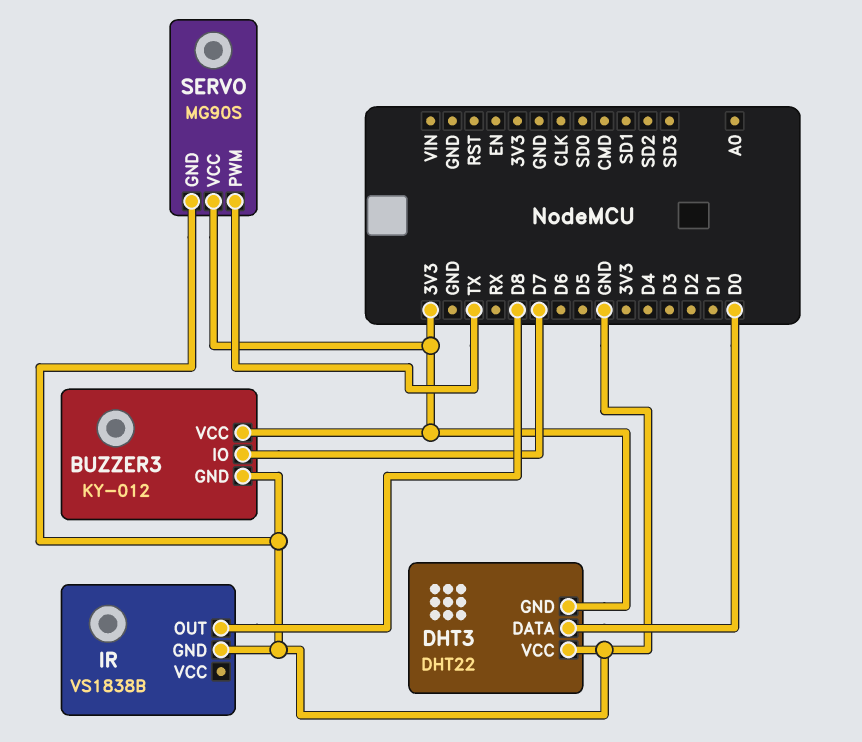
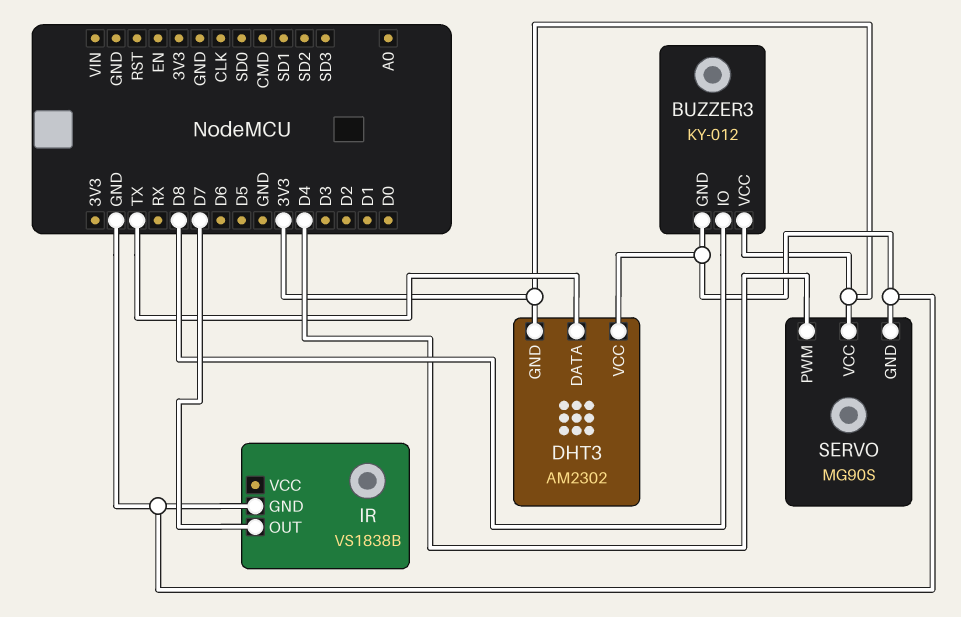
BUZZER3 pin IO: D7 -> D8
DHT3: DHT22 -> AM2302
DHT3 pin DATA: D0 -> TX
IR pin OUT: D8 -> D7
SERVO pin PWM: TX -> D4

